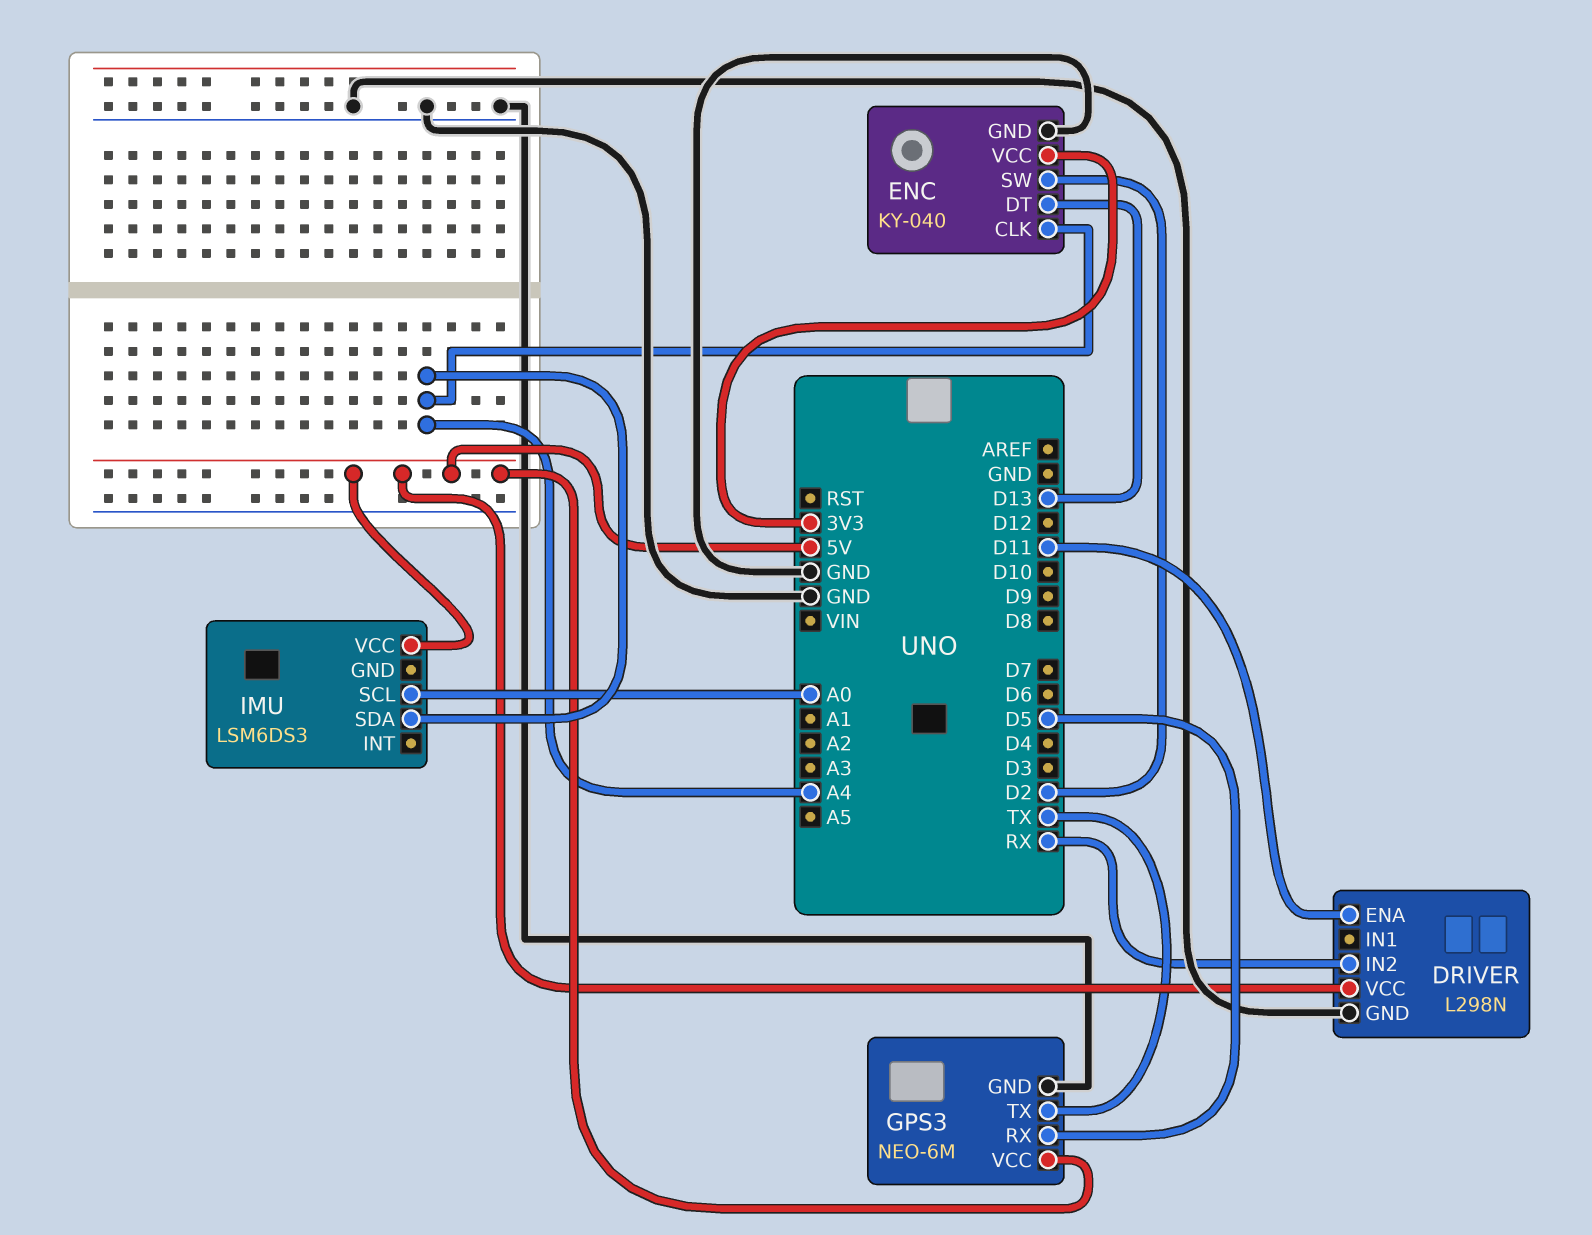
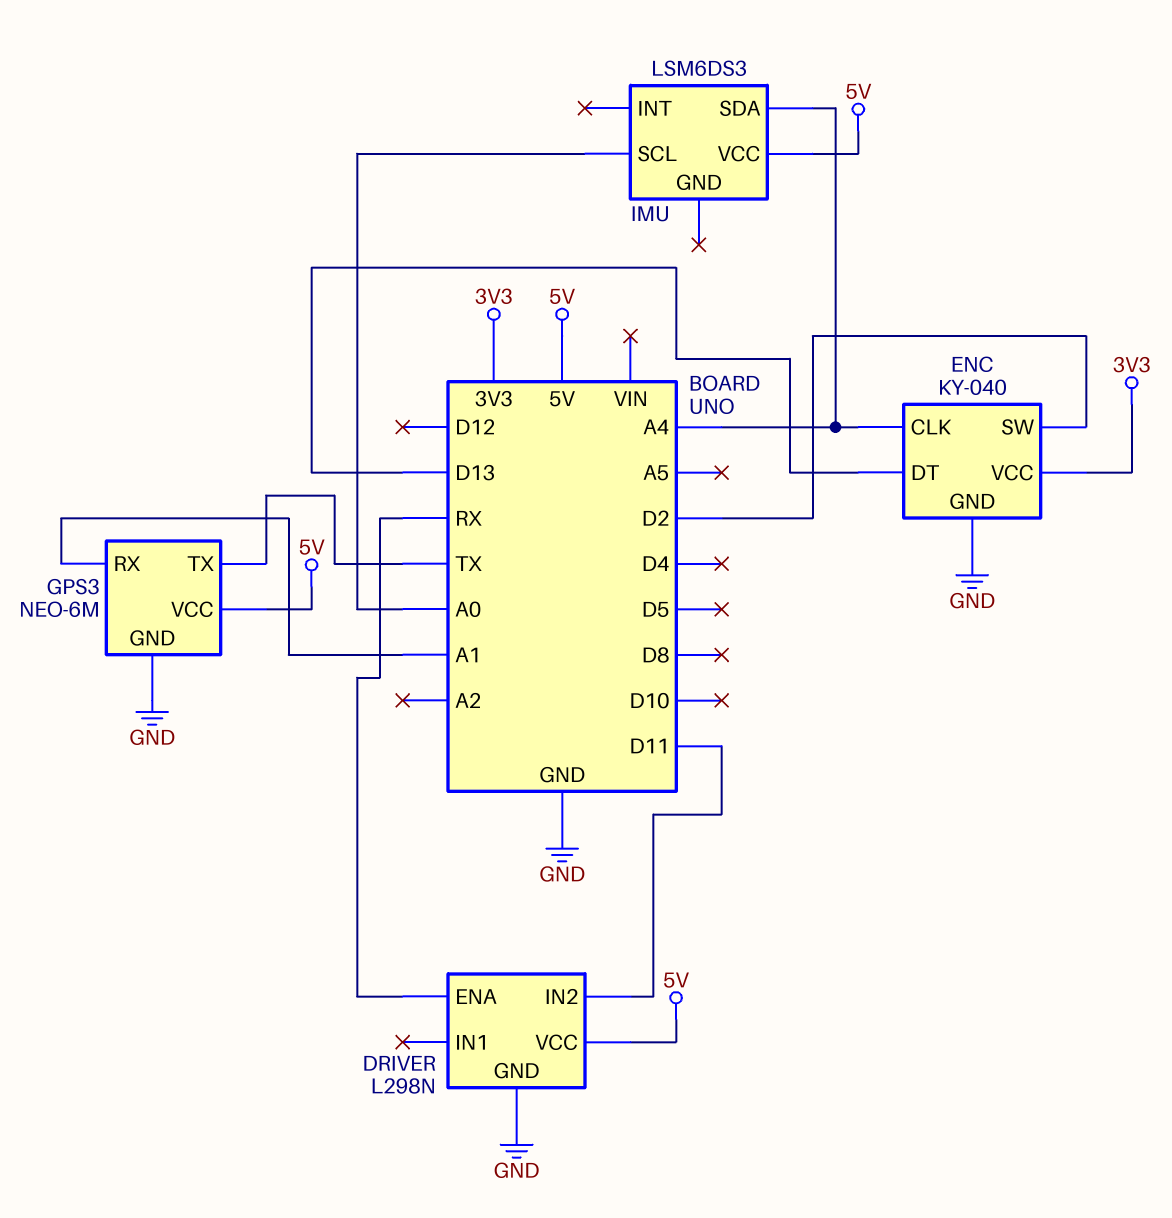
DRIVER pin ENA: D11 -> RX
DRIVER pin IN2: RX -> D11
GPS3 pin RX: D5 -> A1

